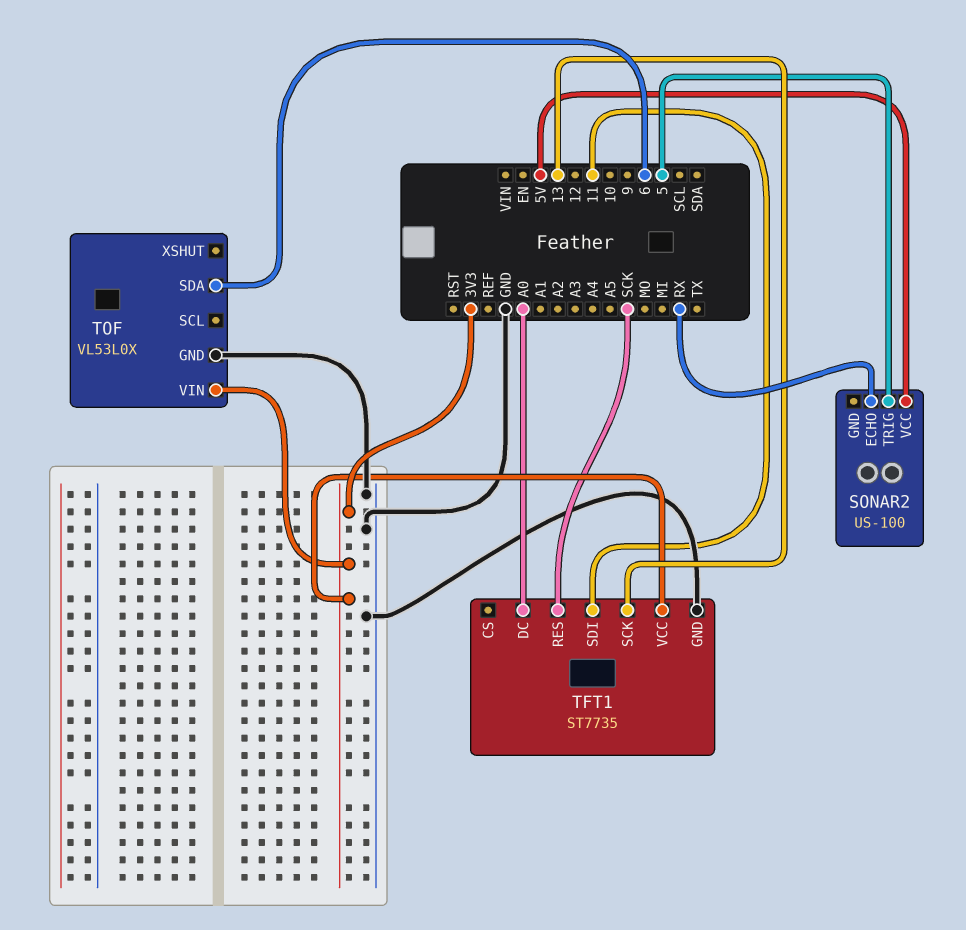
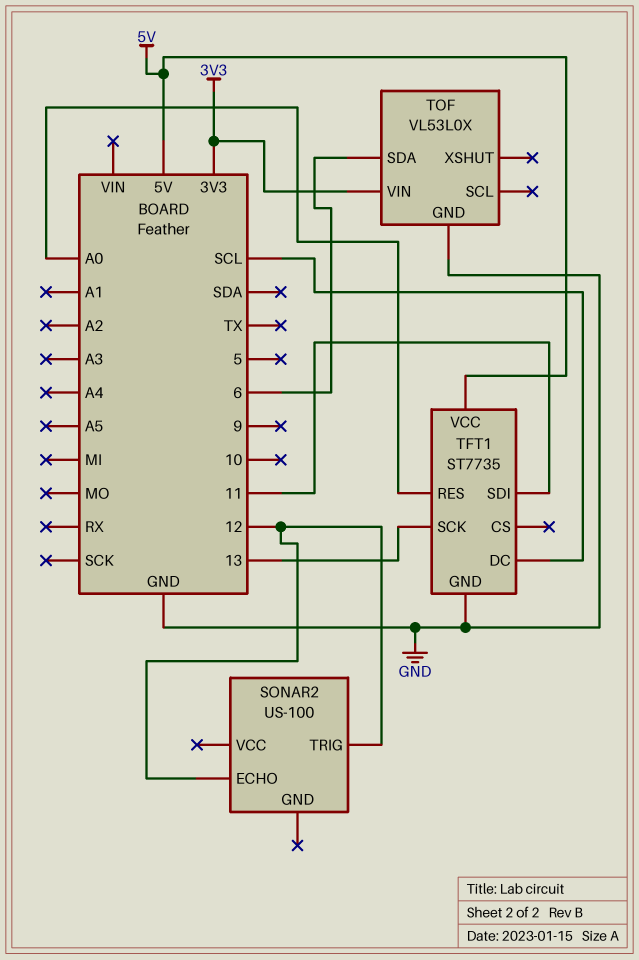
SONAR2 pin ECHO: RX -> 12
SONAR2 pin TRIG: 5 -> 12
SONAR2 pin VCC: 5V -> none
TFT1 pin DC: A0 -> SCL
TFT1 pin RES: SCK -> A0
TFT1 pin VCC: 3V3 -> 5V

